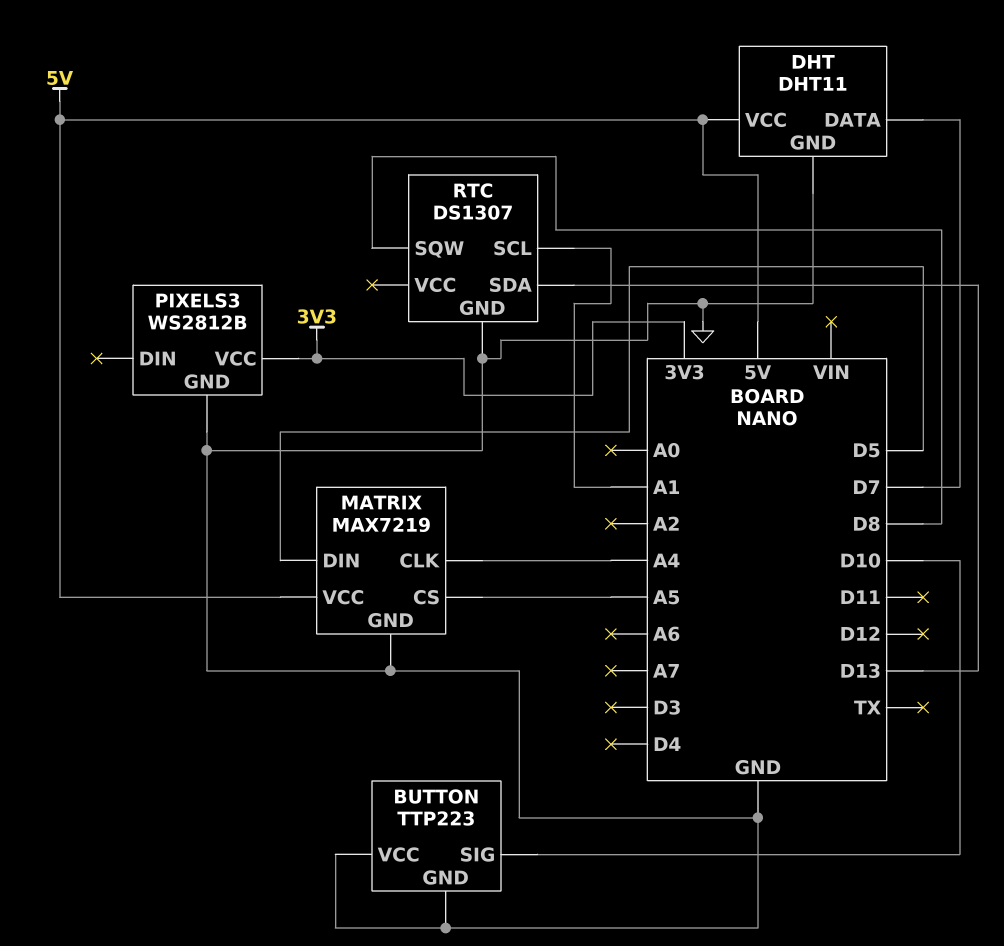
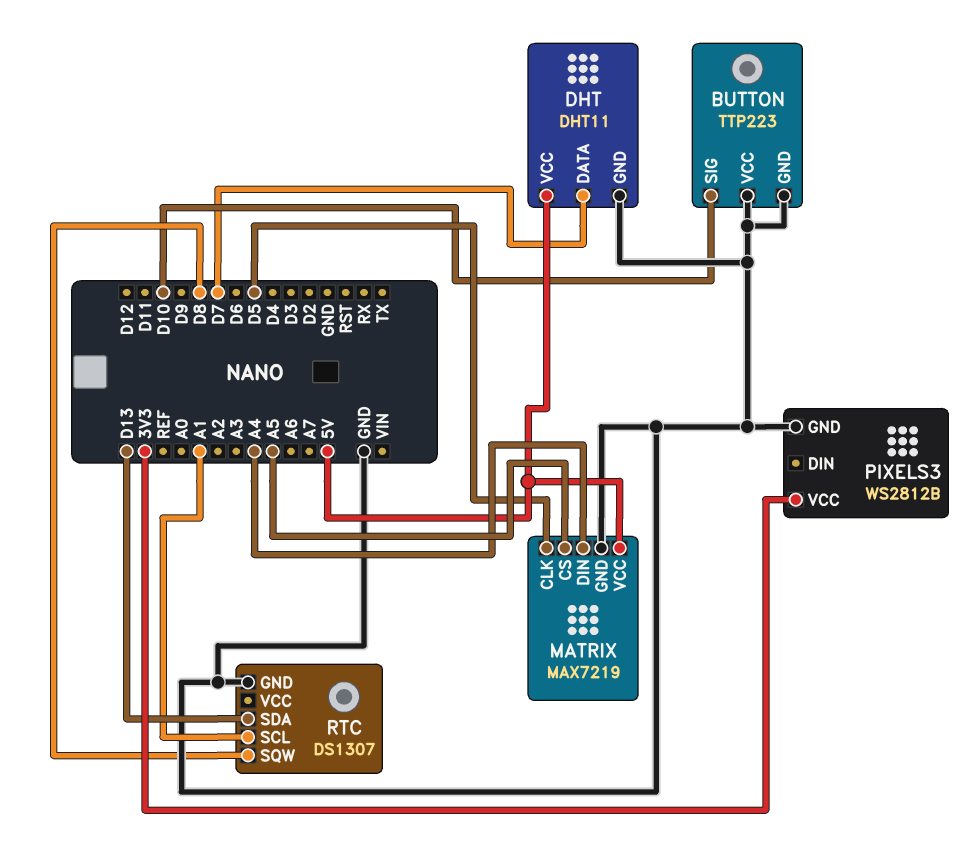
MATRIX pin CLK: A4 -> D5
MATRIX pin DIN: D5 -> A4

